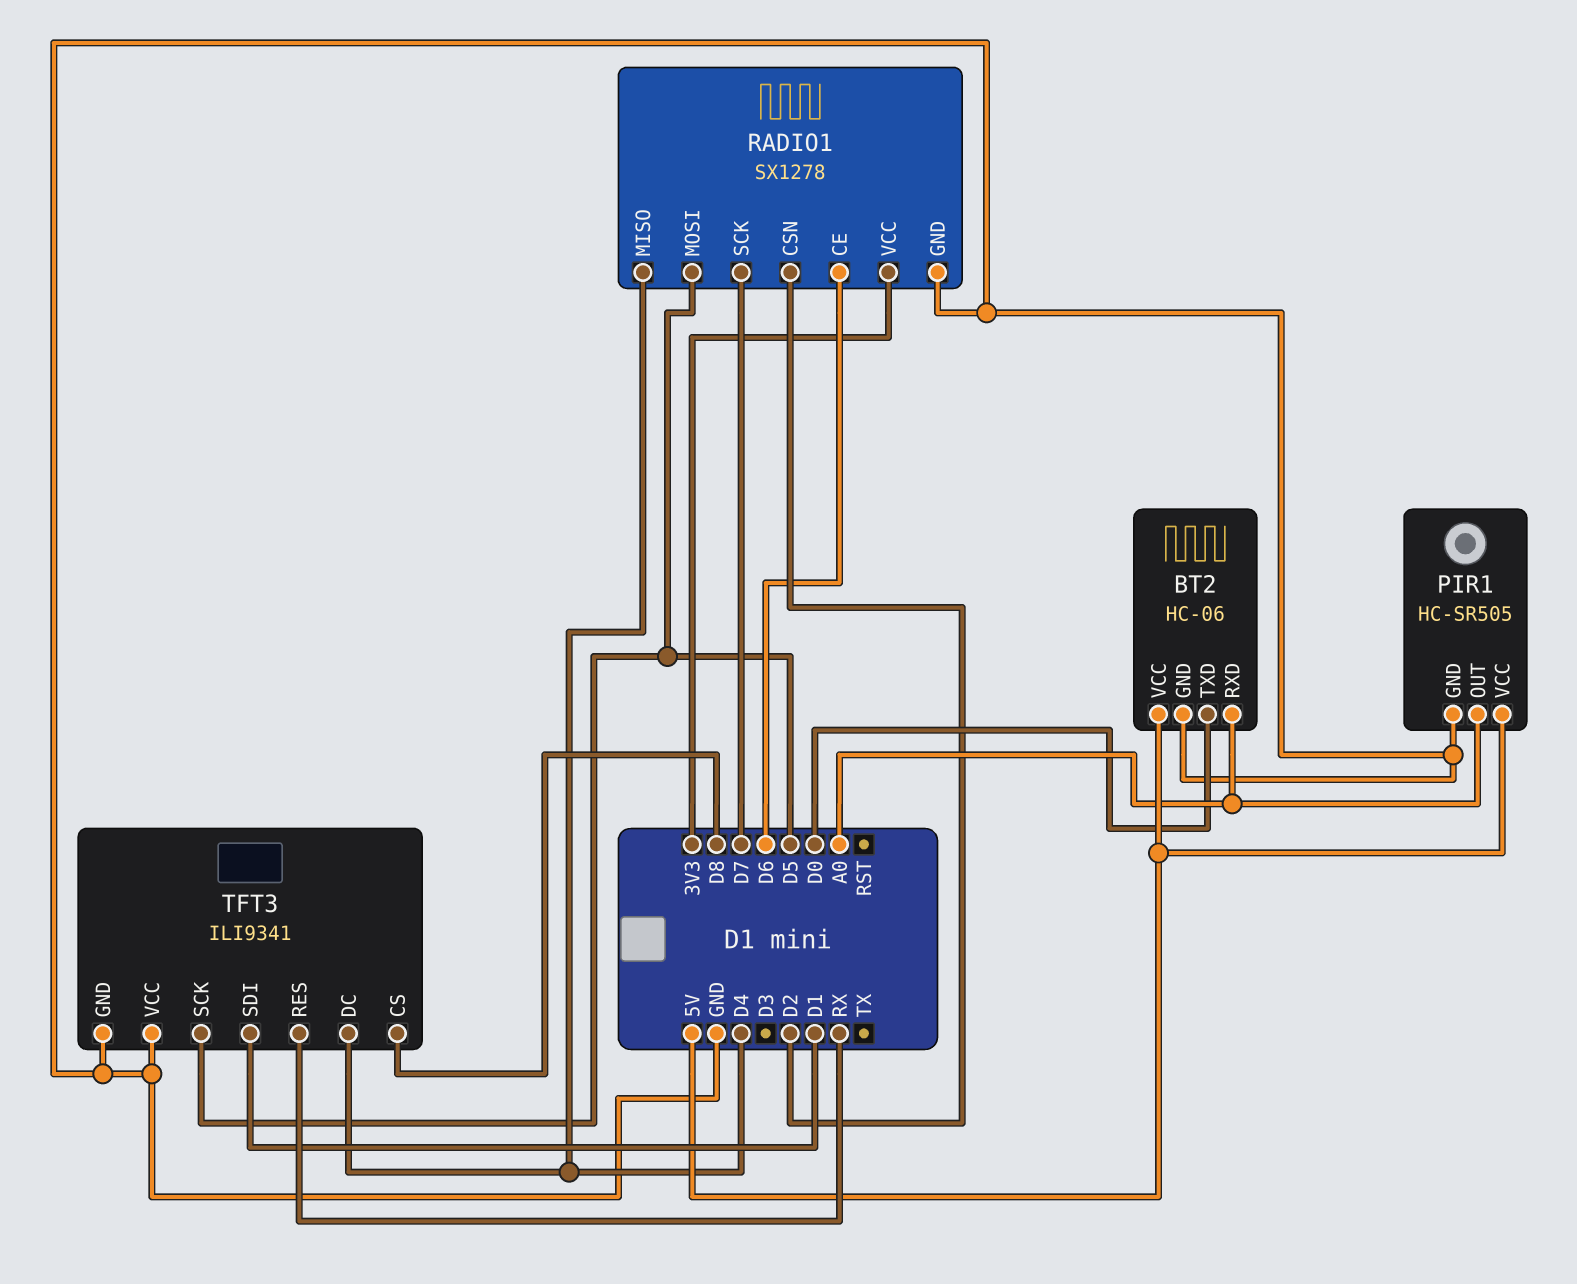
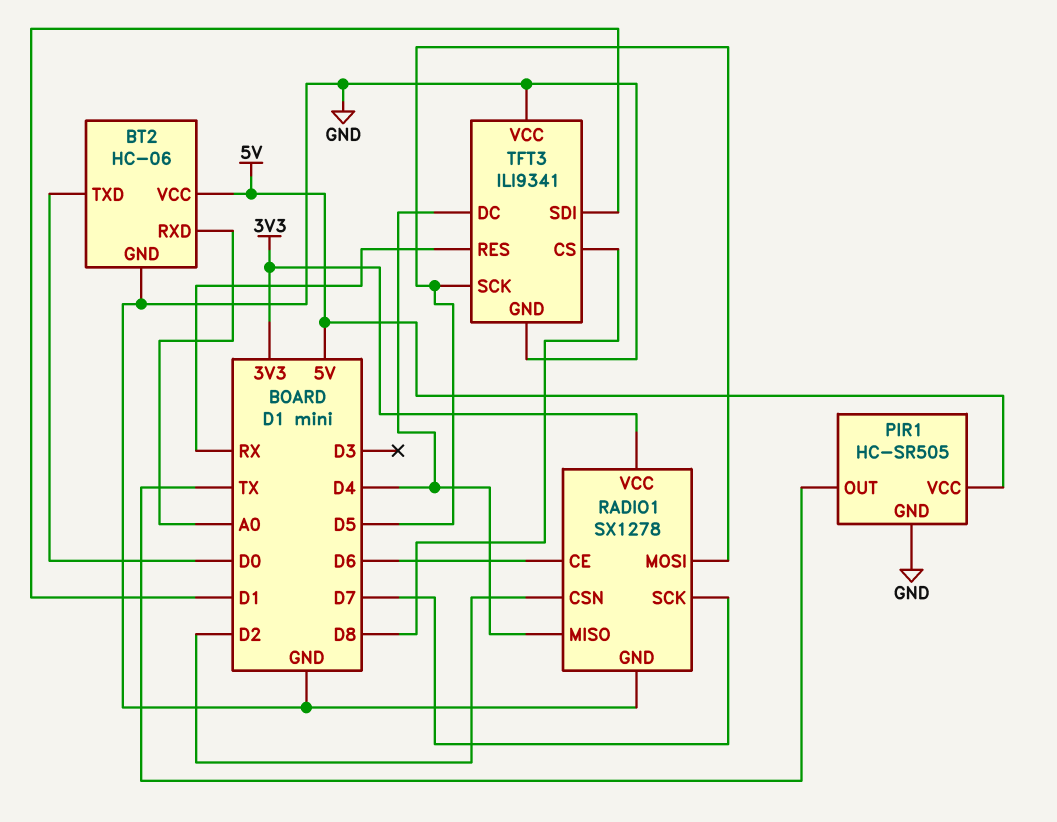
PIR1 pin OUT: A0 -> TX

